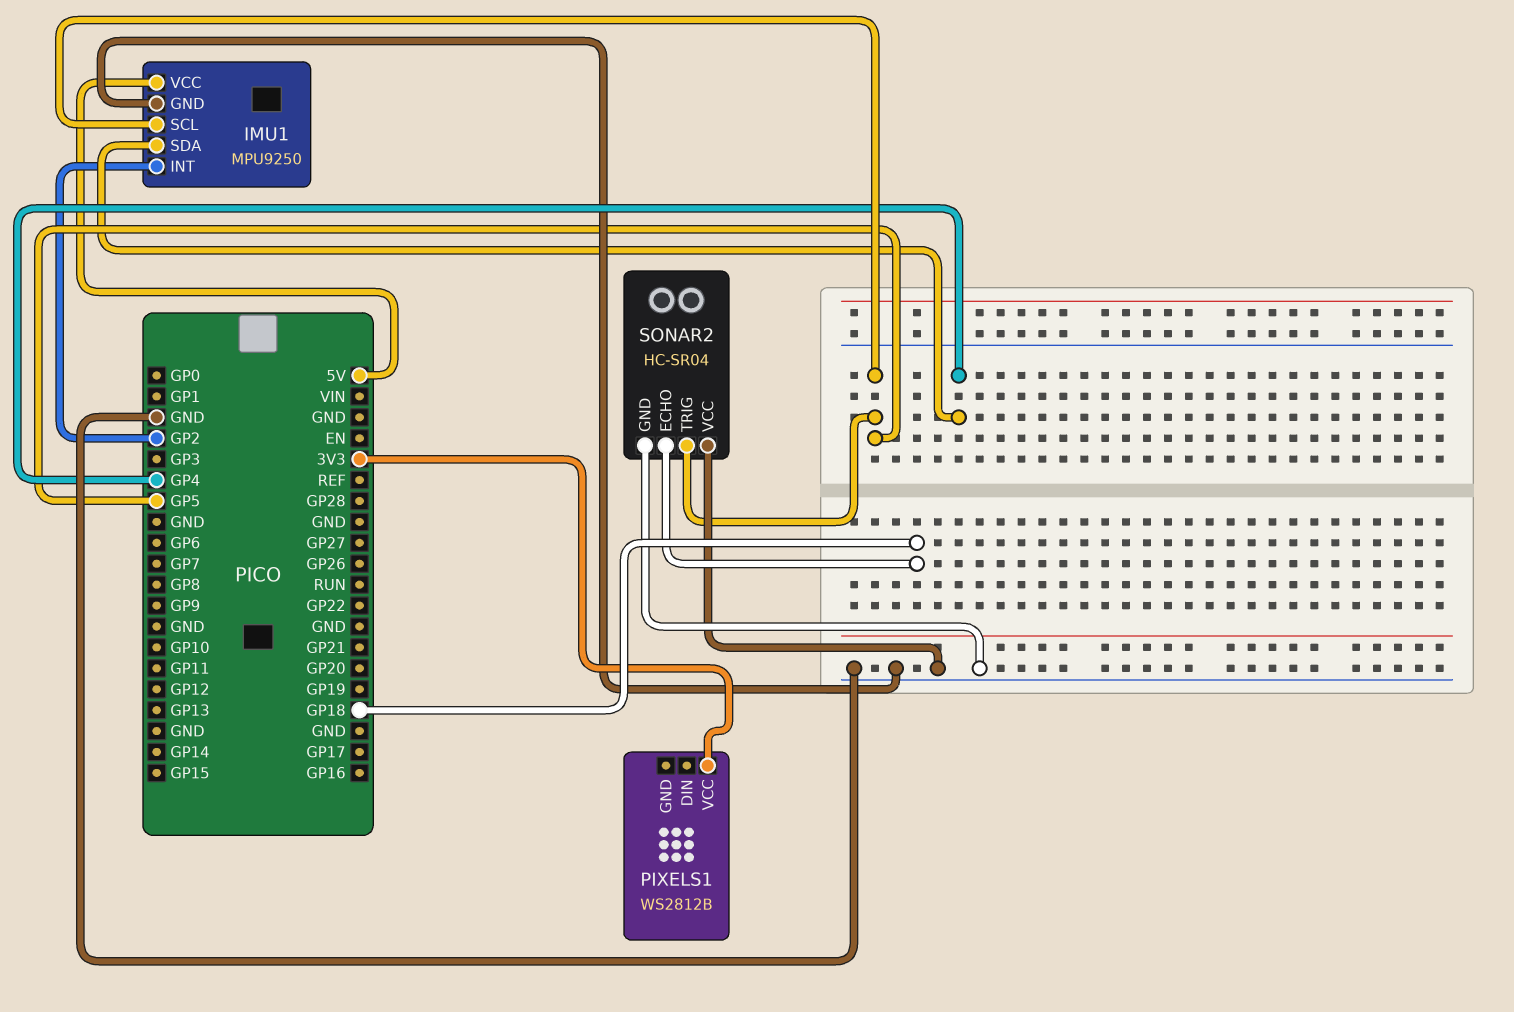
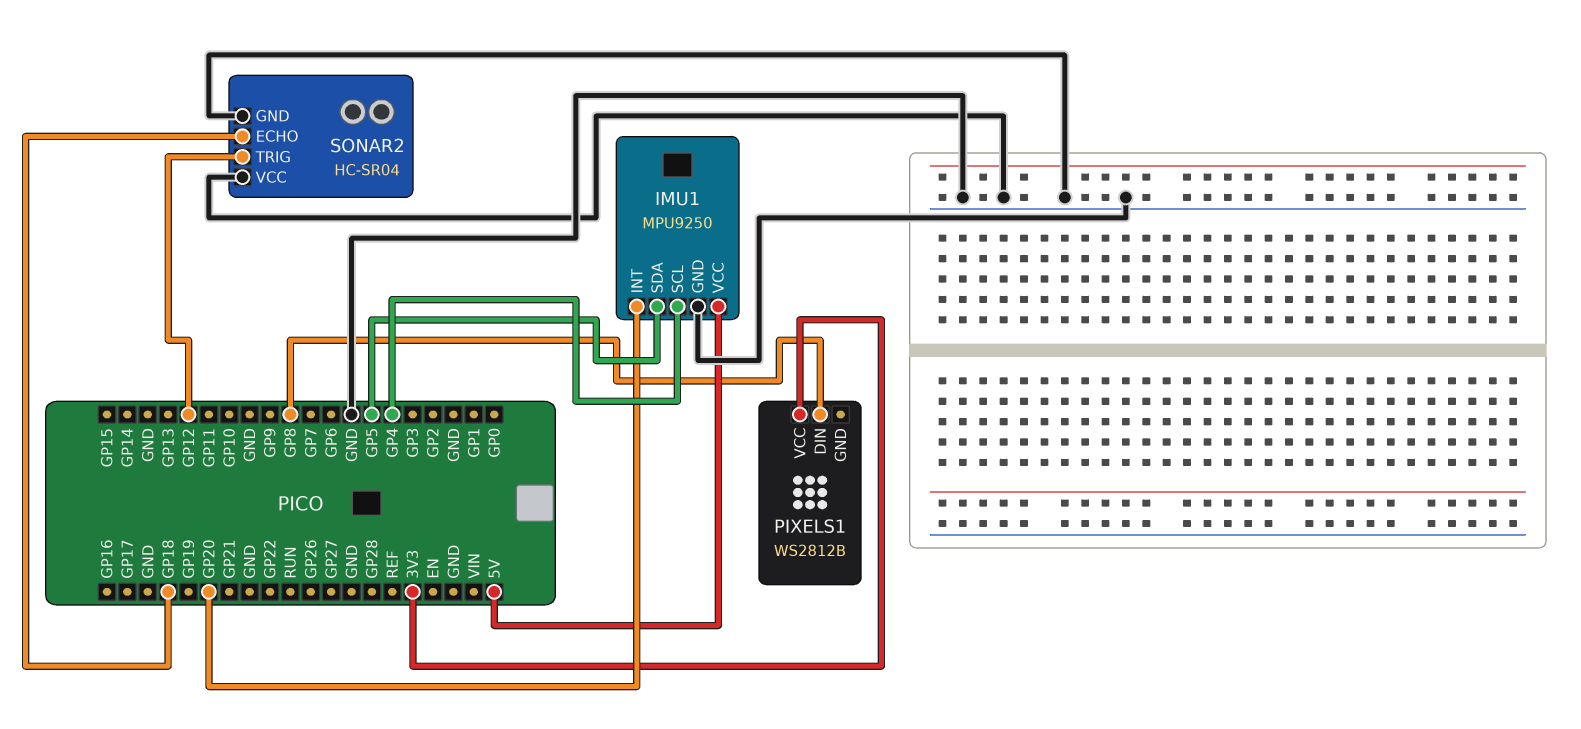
IMU1 pin INT: GP2 -> GP20
IMU1 pin SCL: GP5 -> GP4
IMU1 pin SDA: GP4 -> GP5
PIXELS1 pin DIN: none -> GP8
SONAR2 pin TRIG: GP5 -> GP12

